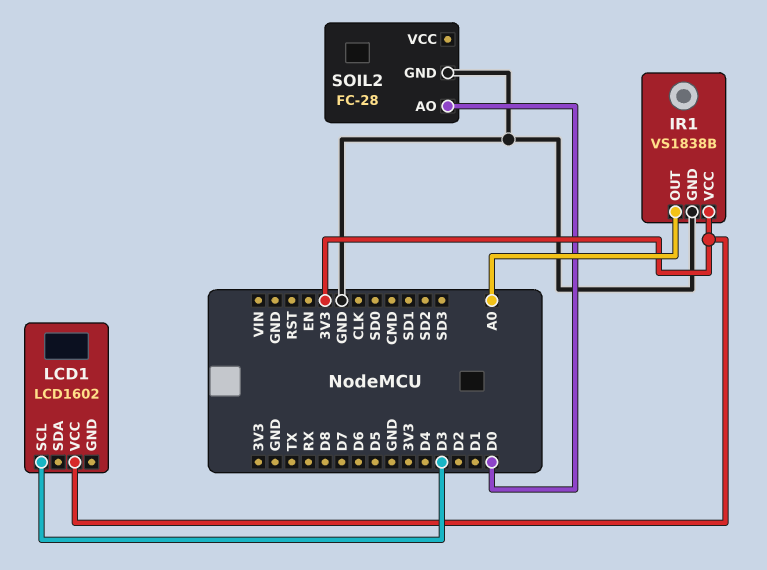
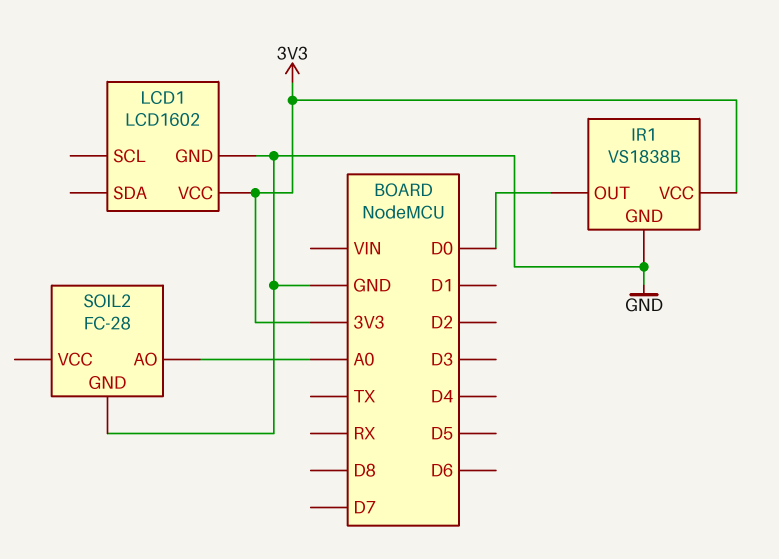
IR1 pin OUT: A0 -> D0
LCD1 pin GND: none -> GND
LCD1 pin SCL: D3 -> none
SOIL2 pin AO: D0 -> A0

